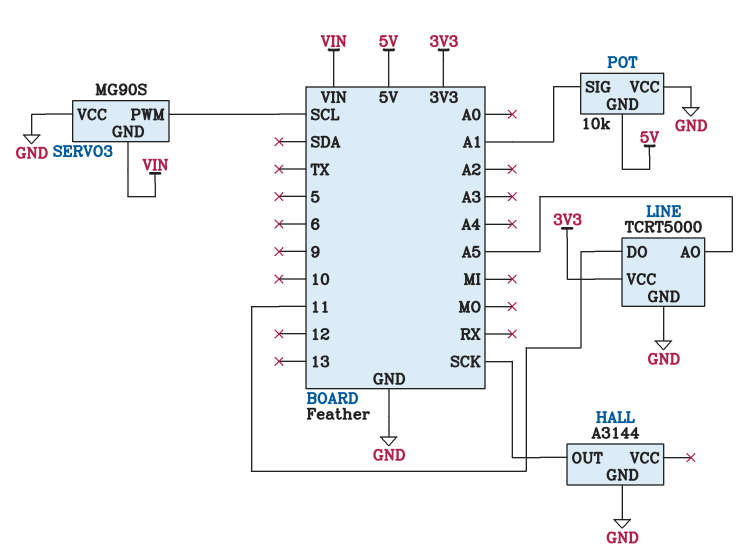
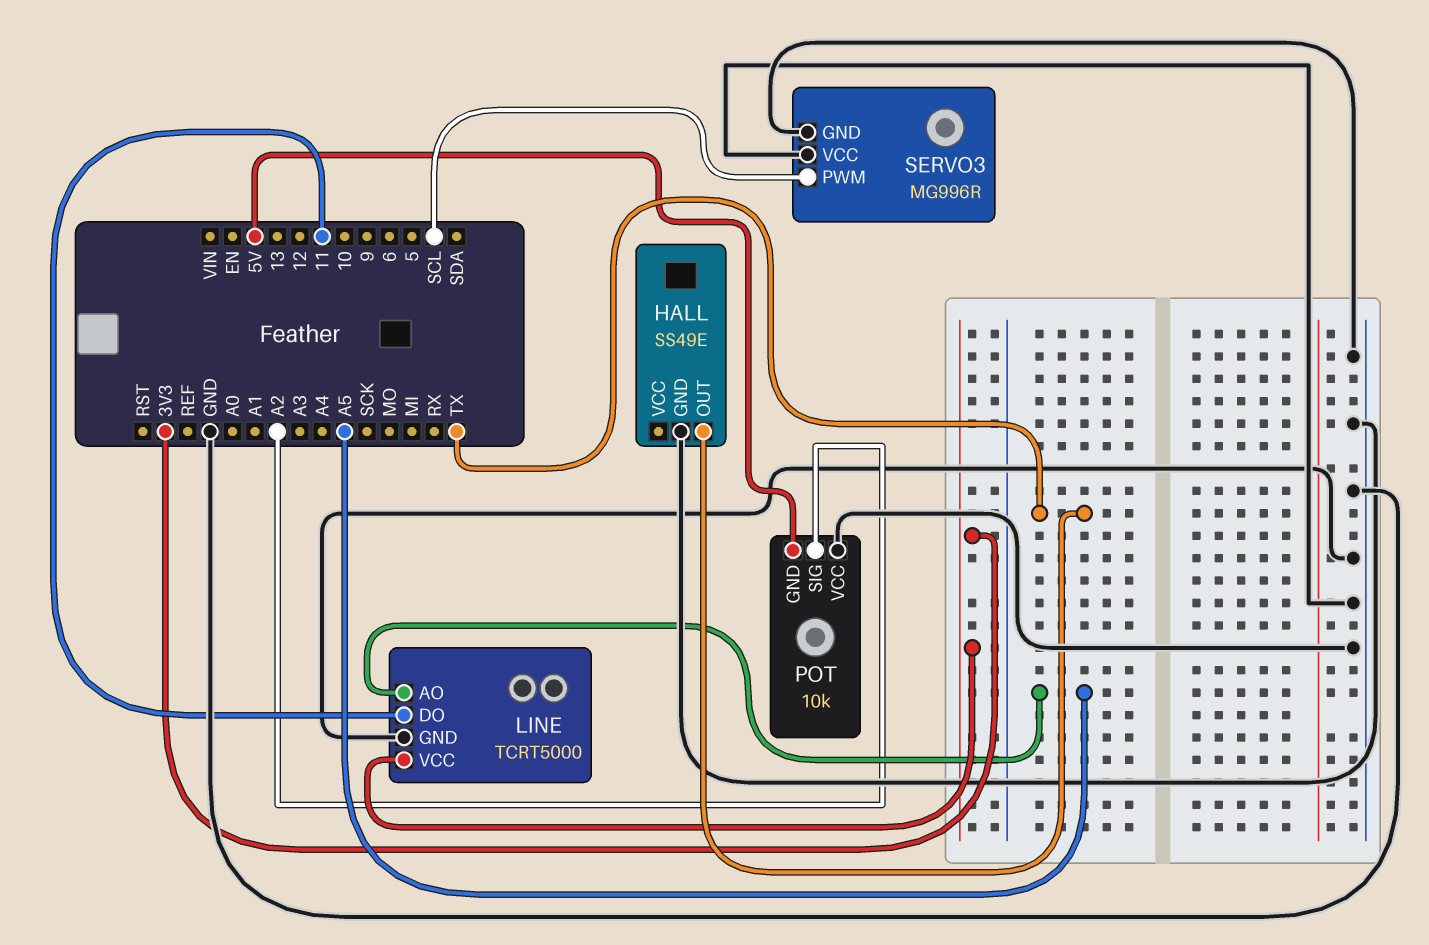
HALL: A3144 -> SS49E
HALL pin OUT: SCK -> TX
POT pin SIG: A1 -> A2
SERVO3: MG90S -> MG996R
SERVO3 pin GND: VIN -> GND

